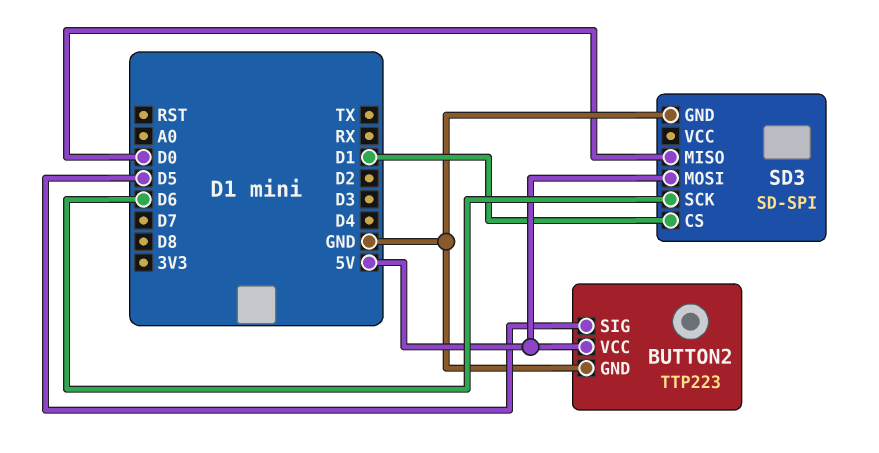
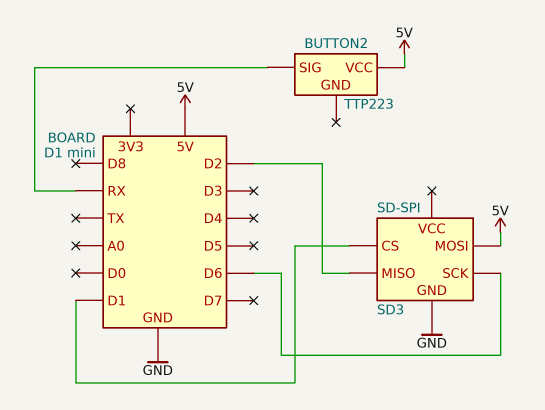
BUTTON2 pin GND: GND -> none
BUTTON2 pin SIG: D5 -> RX
SD3 pin MISO: D0 -> D2

